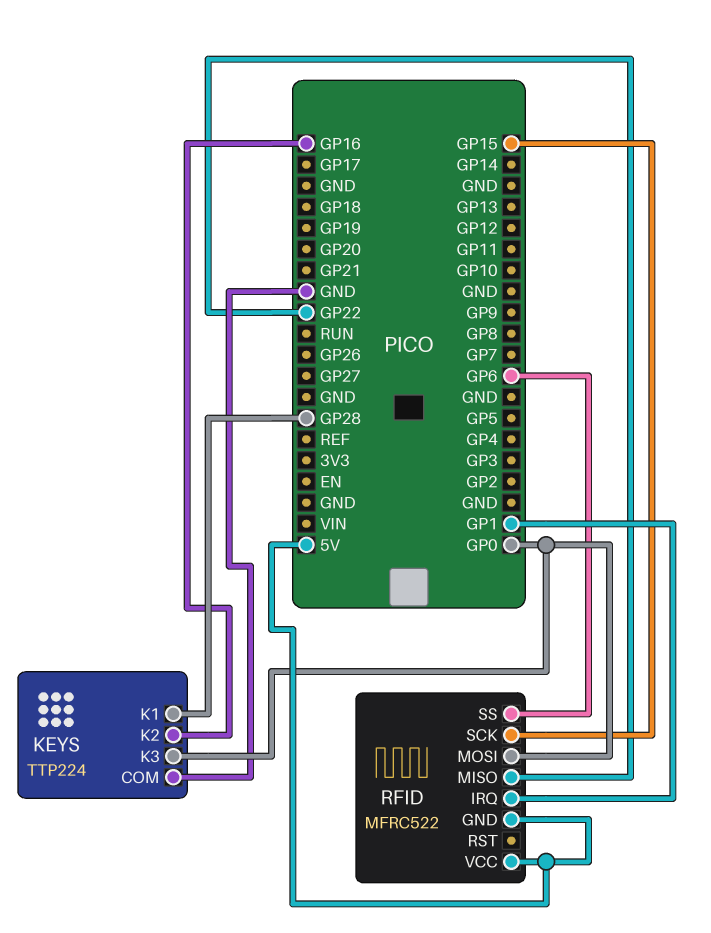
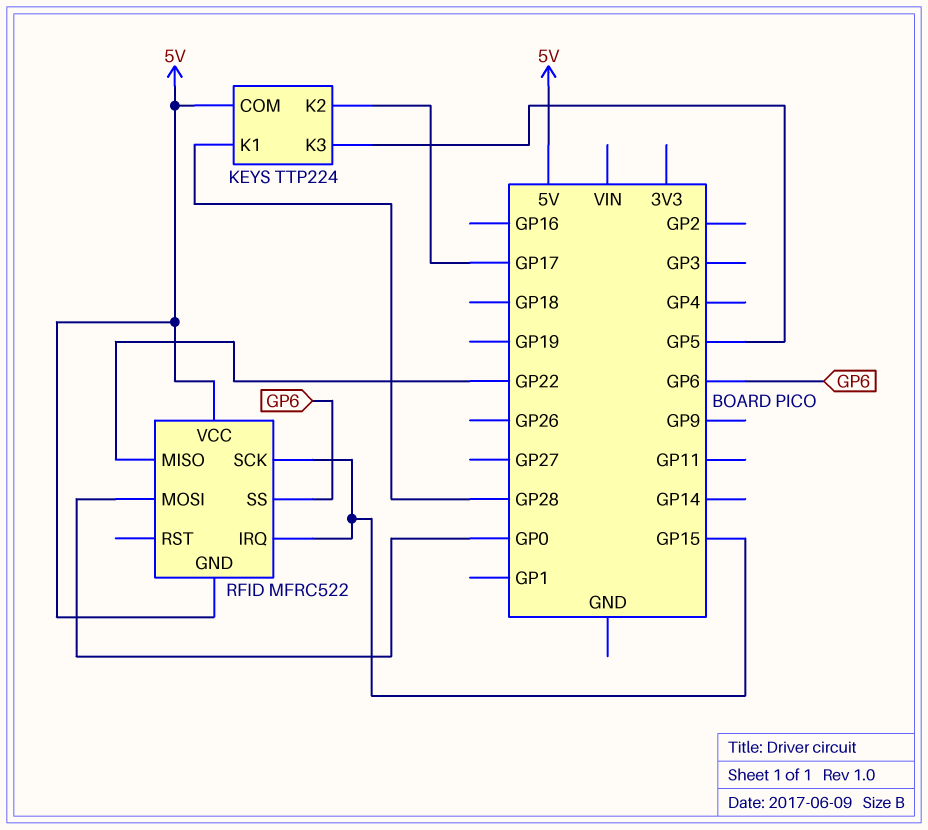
KEYS pin COM: GND -> 5V
KEYS pin K2: GP16 -> GP17
KEYS pin K3: GP0 -> GP5
RFID pin IRQ: GP1 -> GP15

